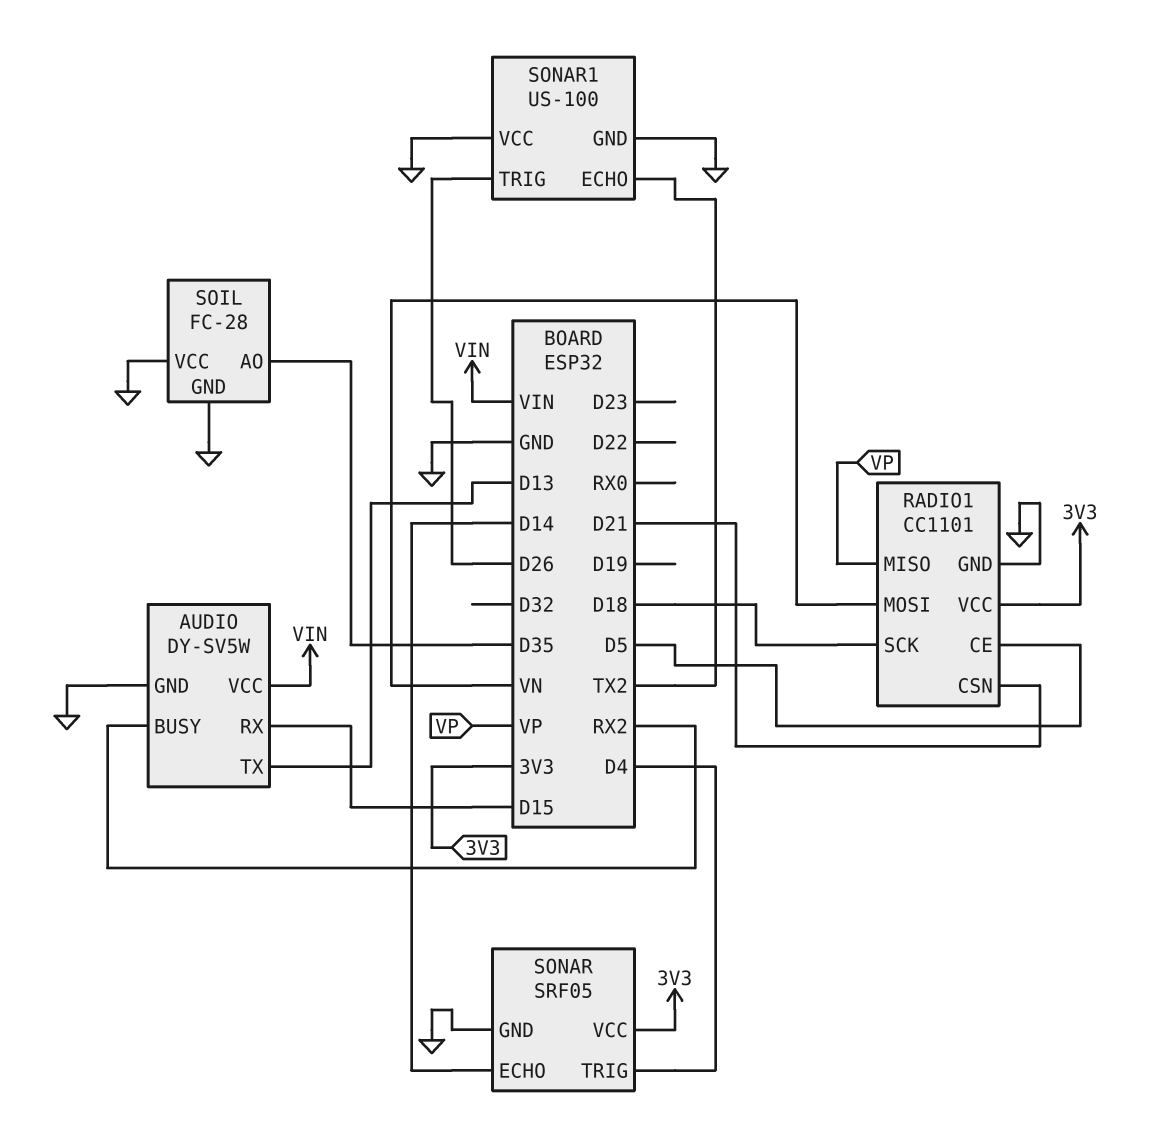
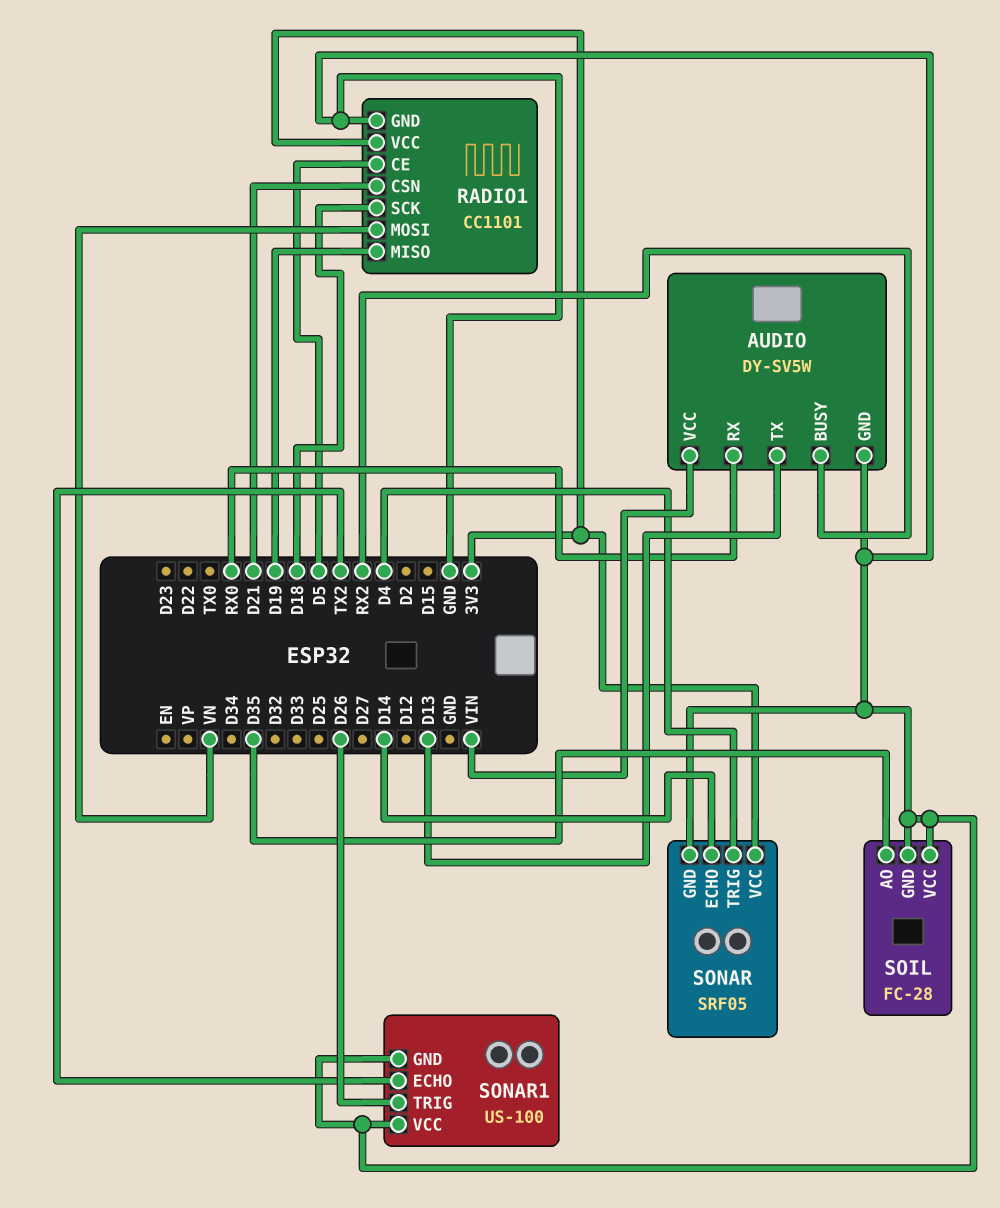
AUDIO pin RX: D15 -> RX0
RADIO1 pin MISO: VP -> D19

